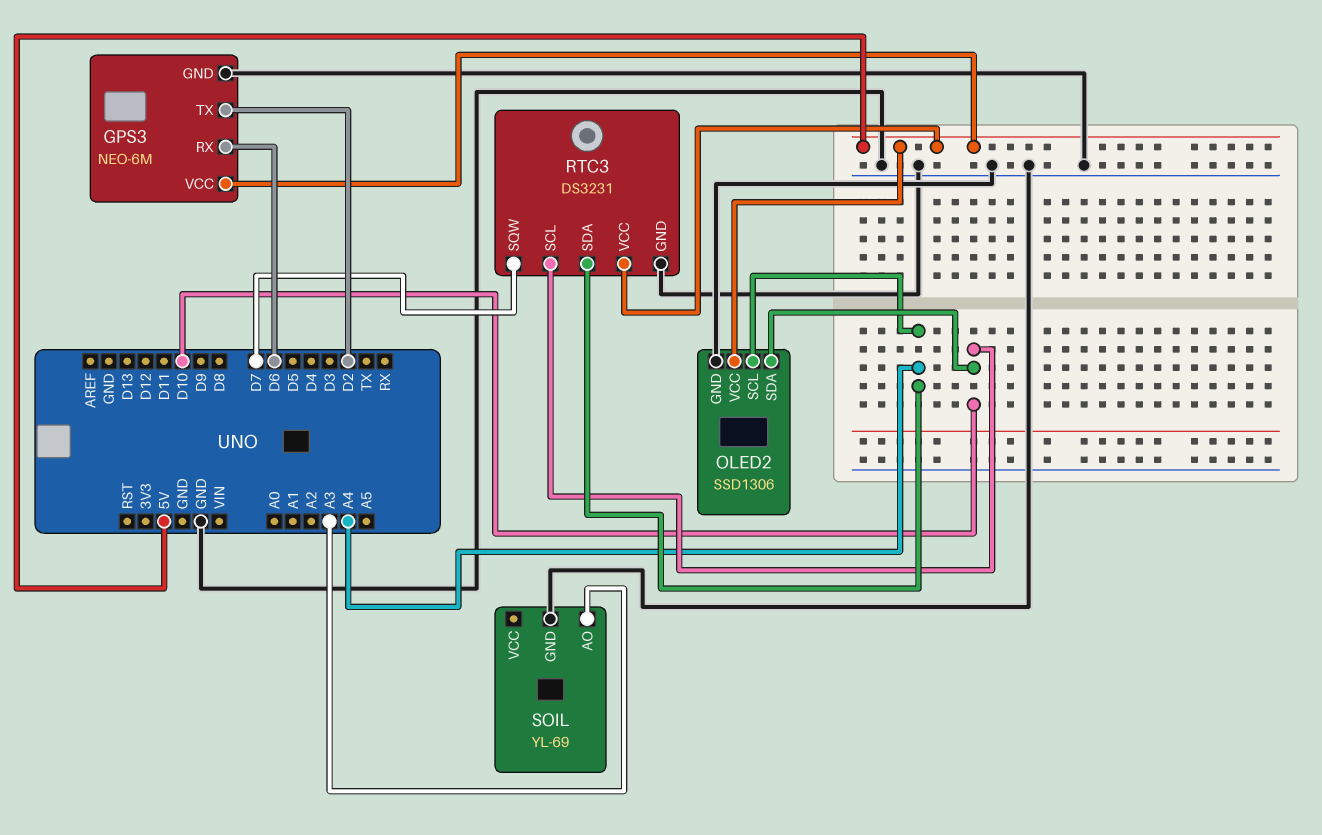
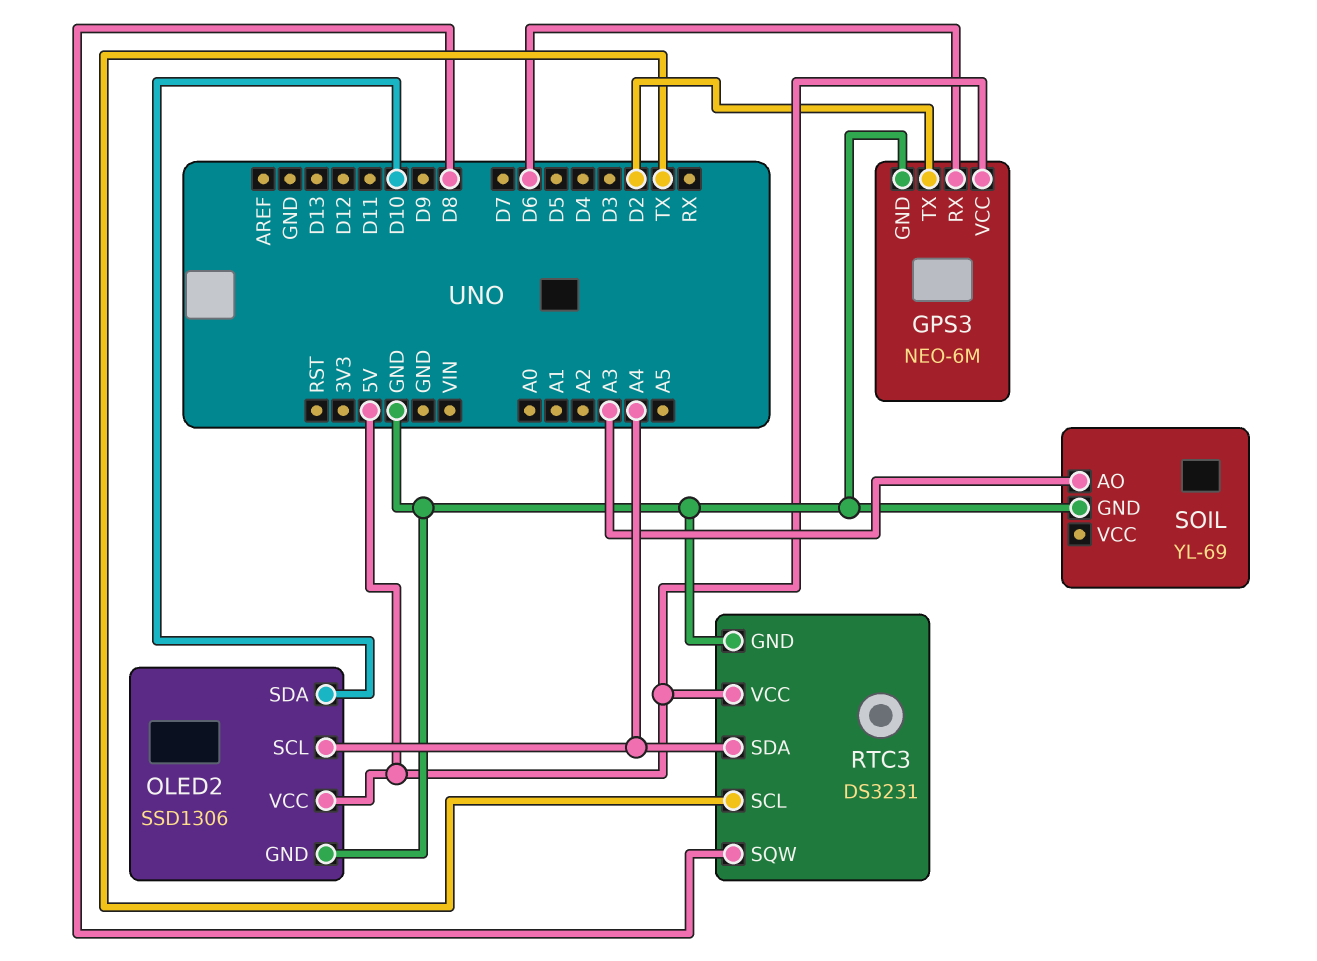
RTC3 pin SCL: D10 -> TX
RTC3 pin SQW: D7 -> D8

